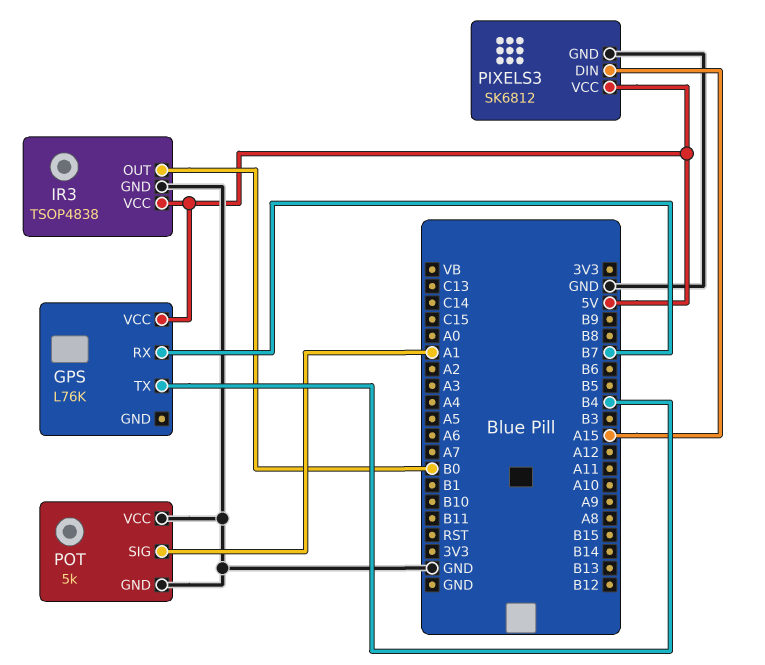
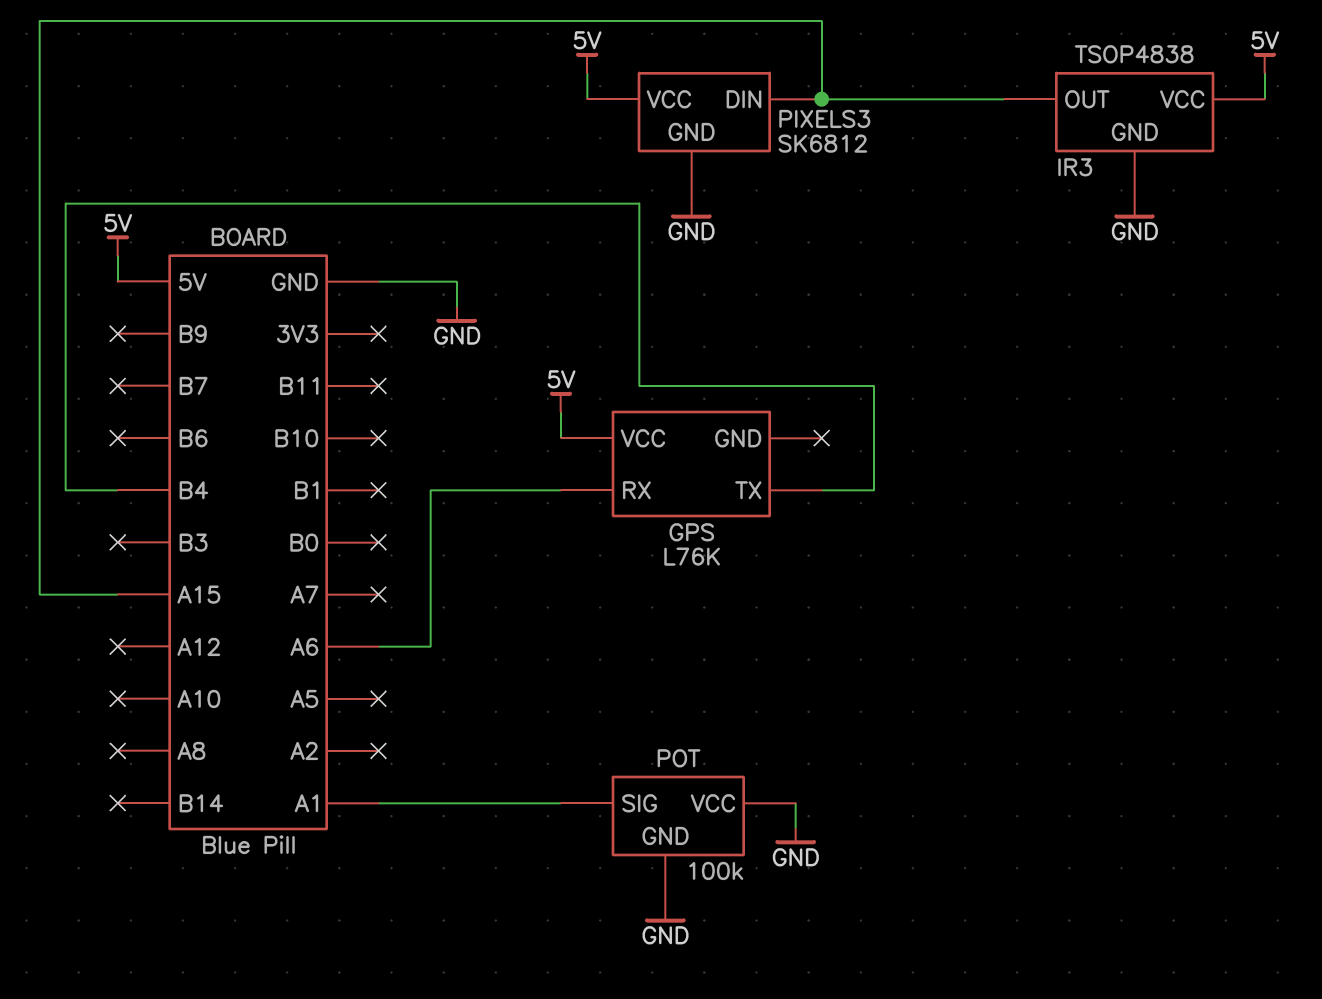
GPS pin RX: B7 -> A6
IR3 pin OUT: B0 -> A15
POT: 5k -> 100k

